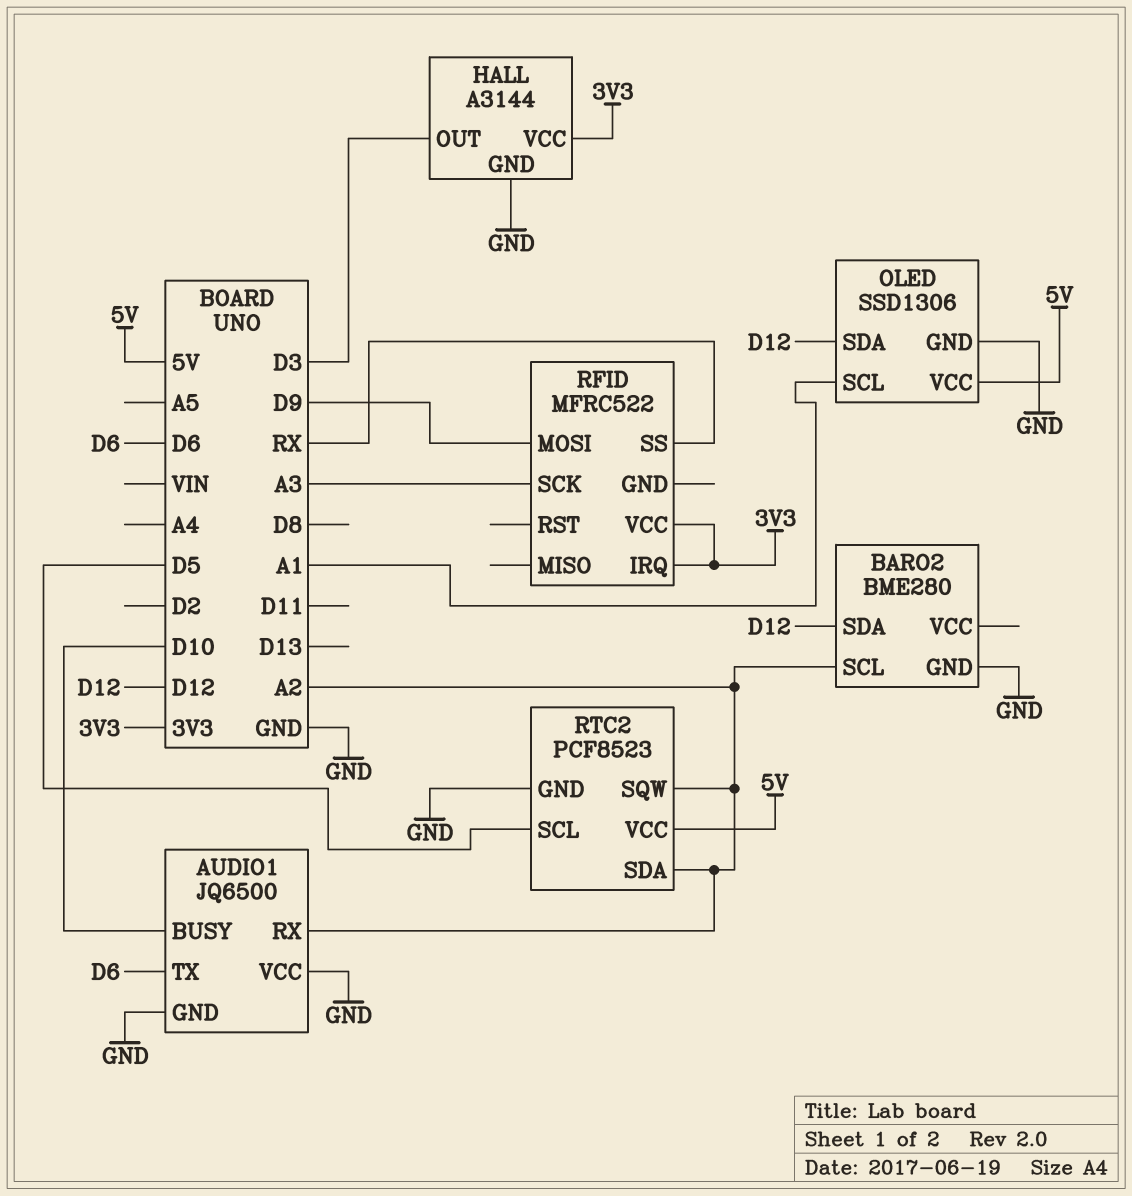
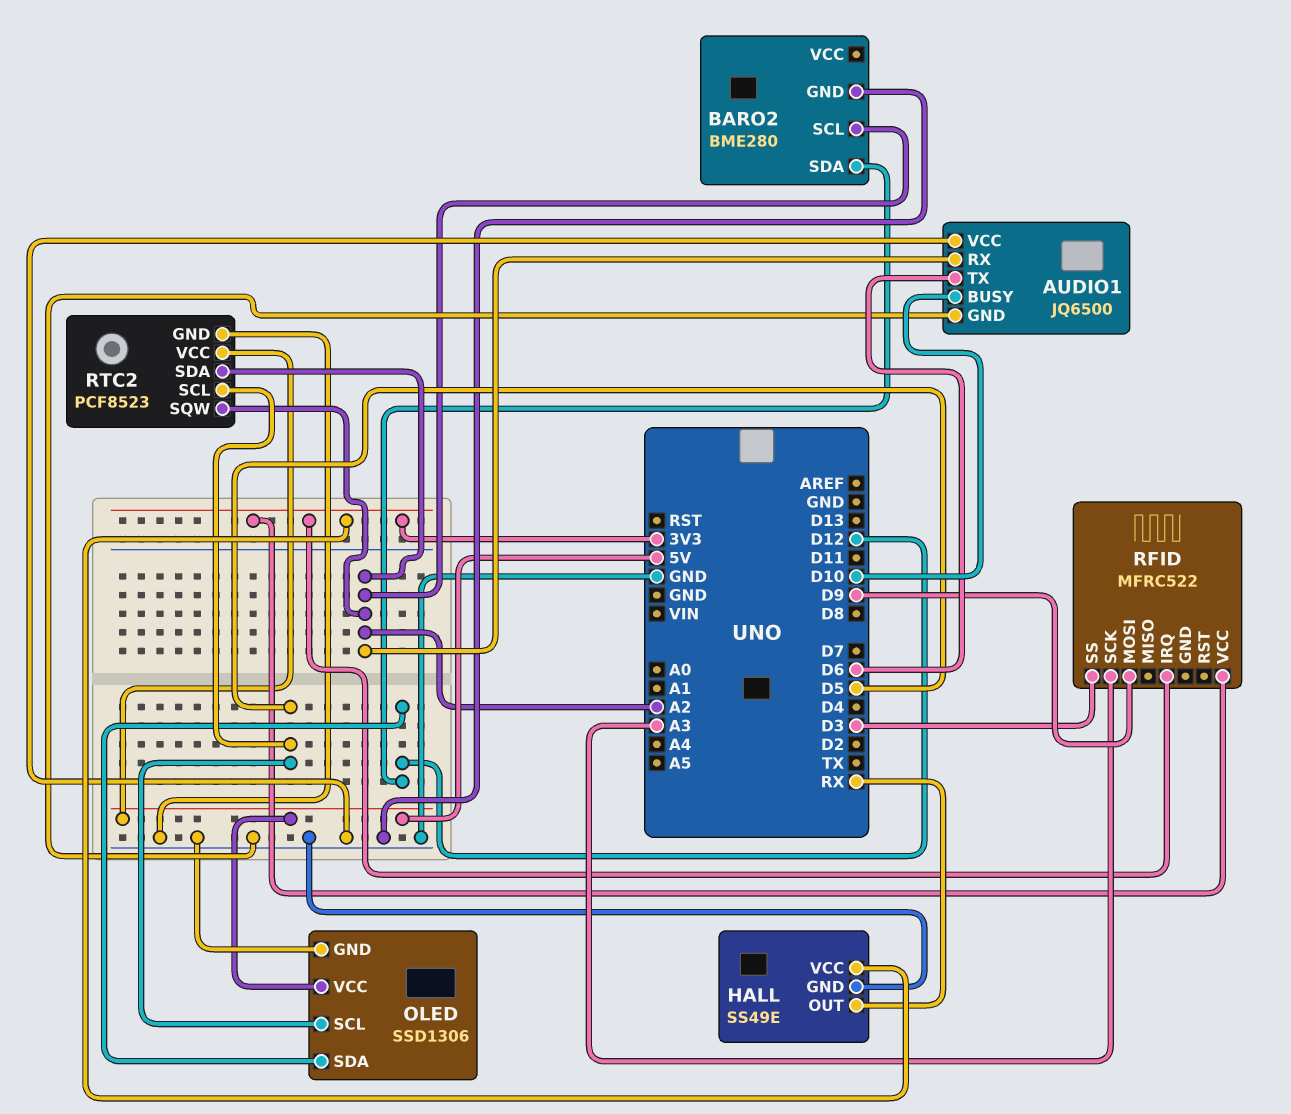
HALL: A3144 -> SS49E
HALL pin OUT: D3 -> RX
OLED pin SCL: A1 -> D5
RFID pin SS: RX -> D3

